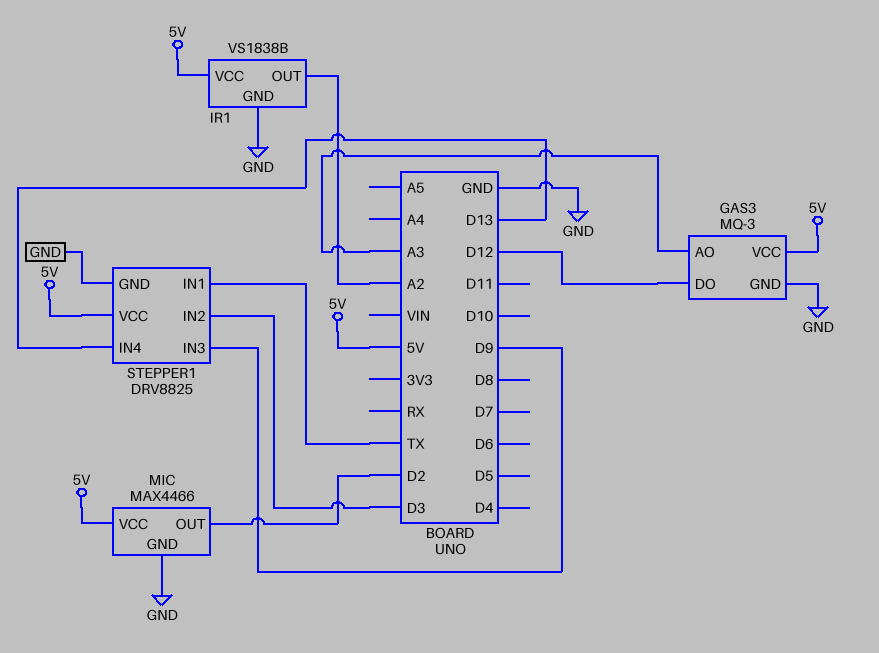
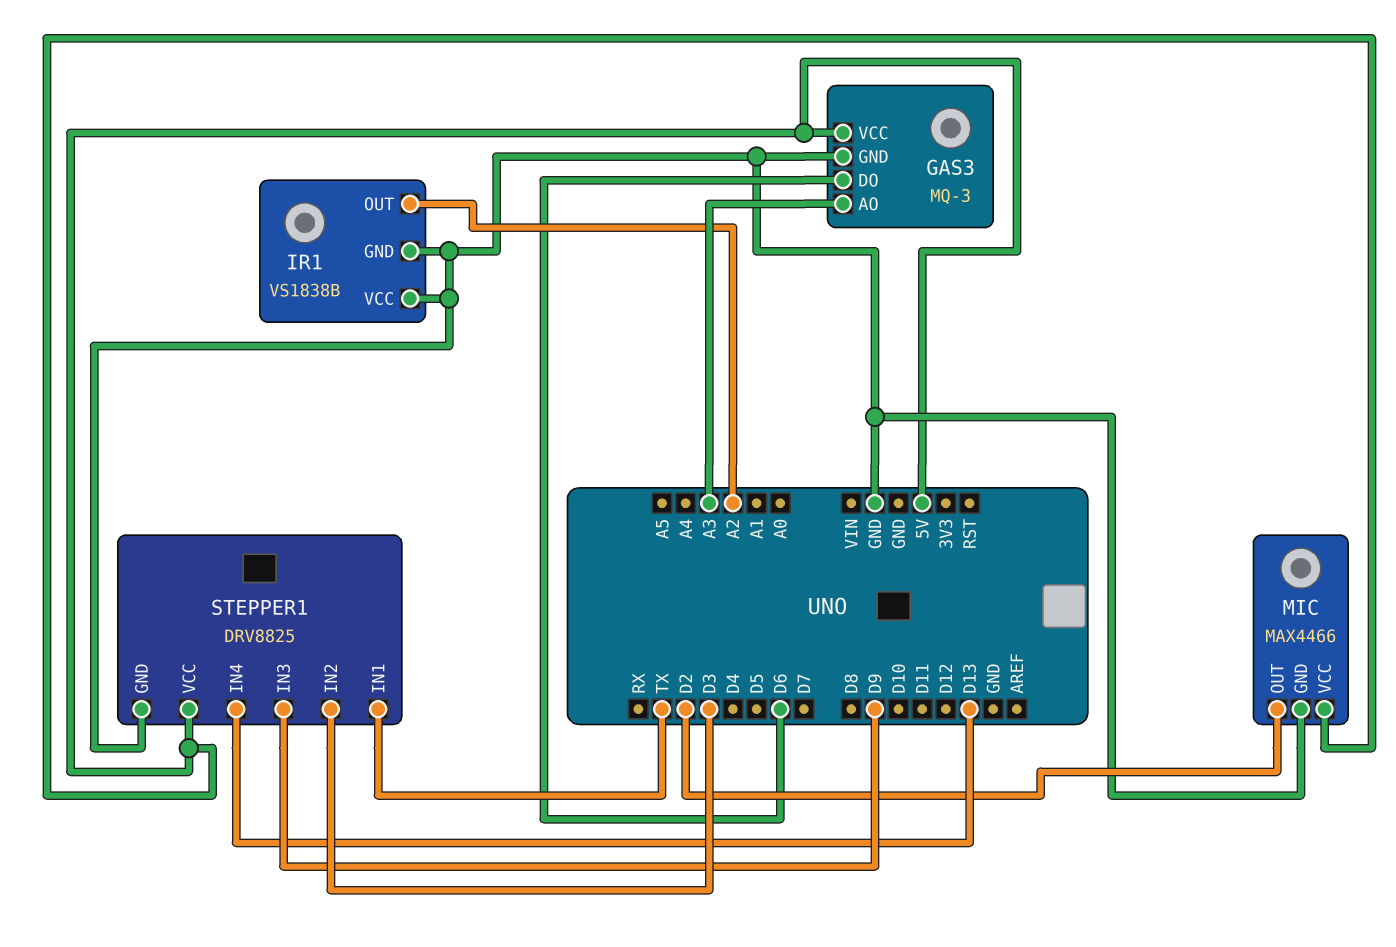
GAS3 pin DO: D12 -> D6
IR1 pin VCC: 5V -> GND

